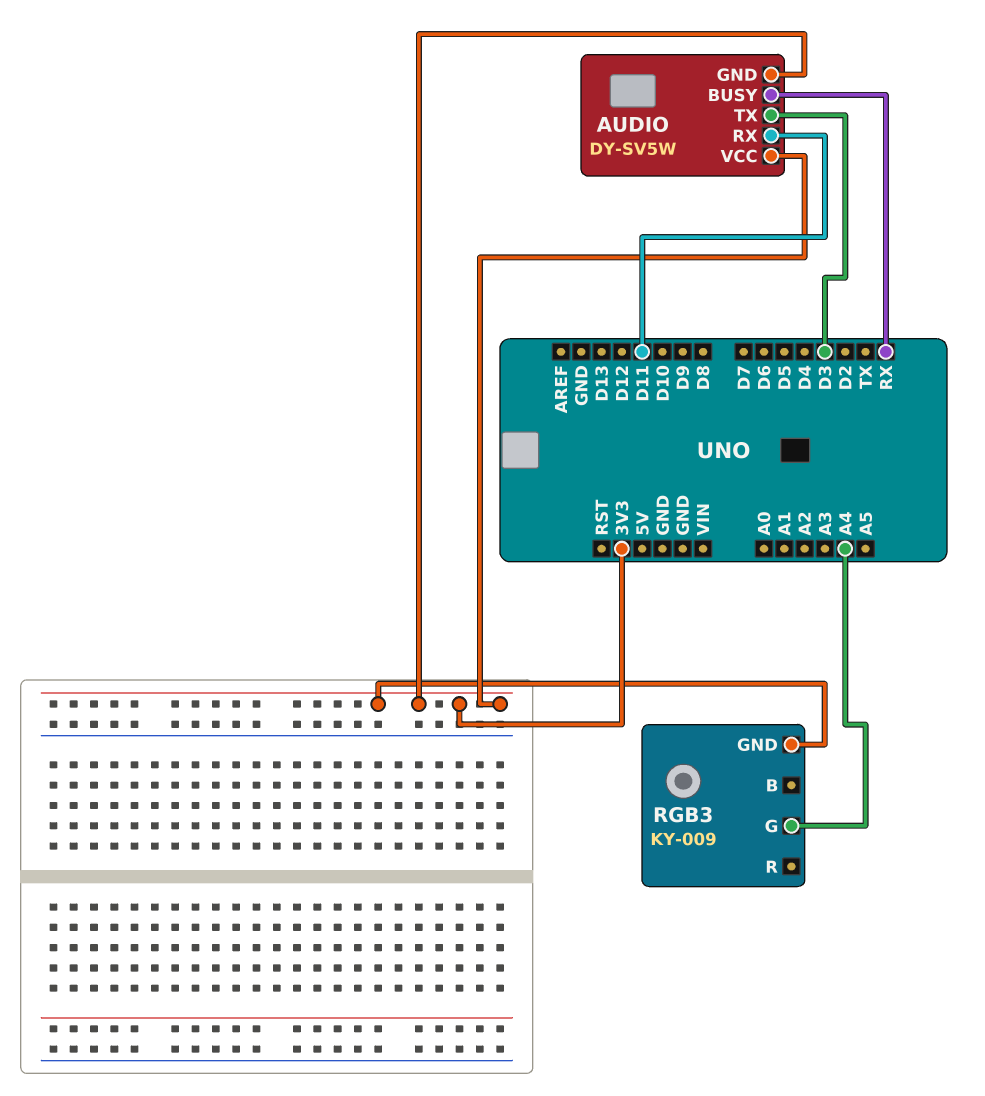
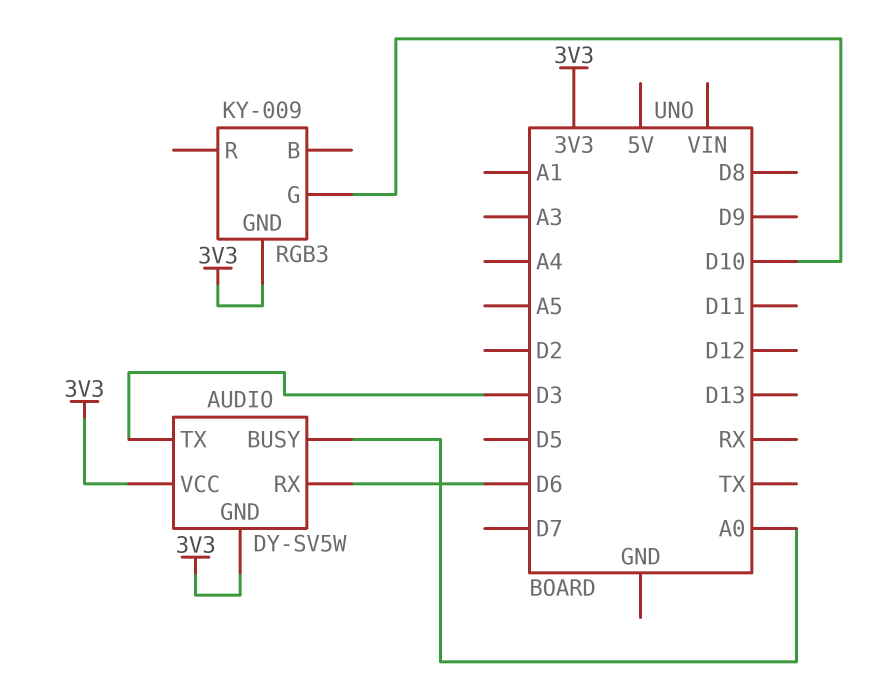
AUDIO pin BUSY: RX -> A0
AUDIO pin RX: D11 -> D6
RGB3 pin G: A4 -> D10

